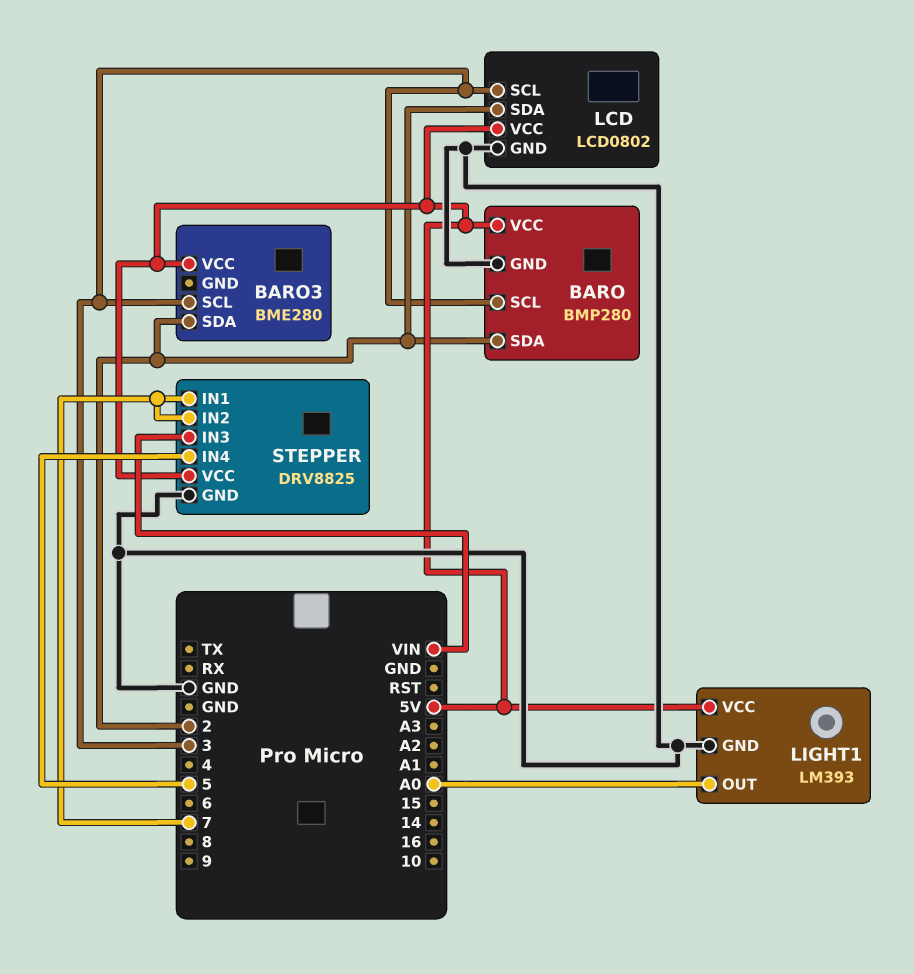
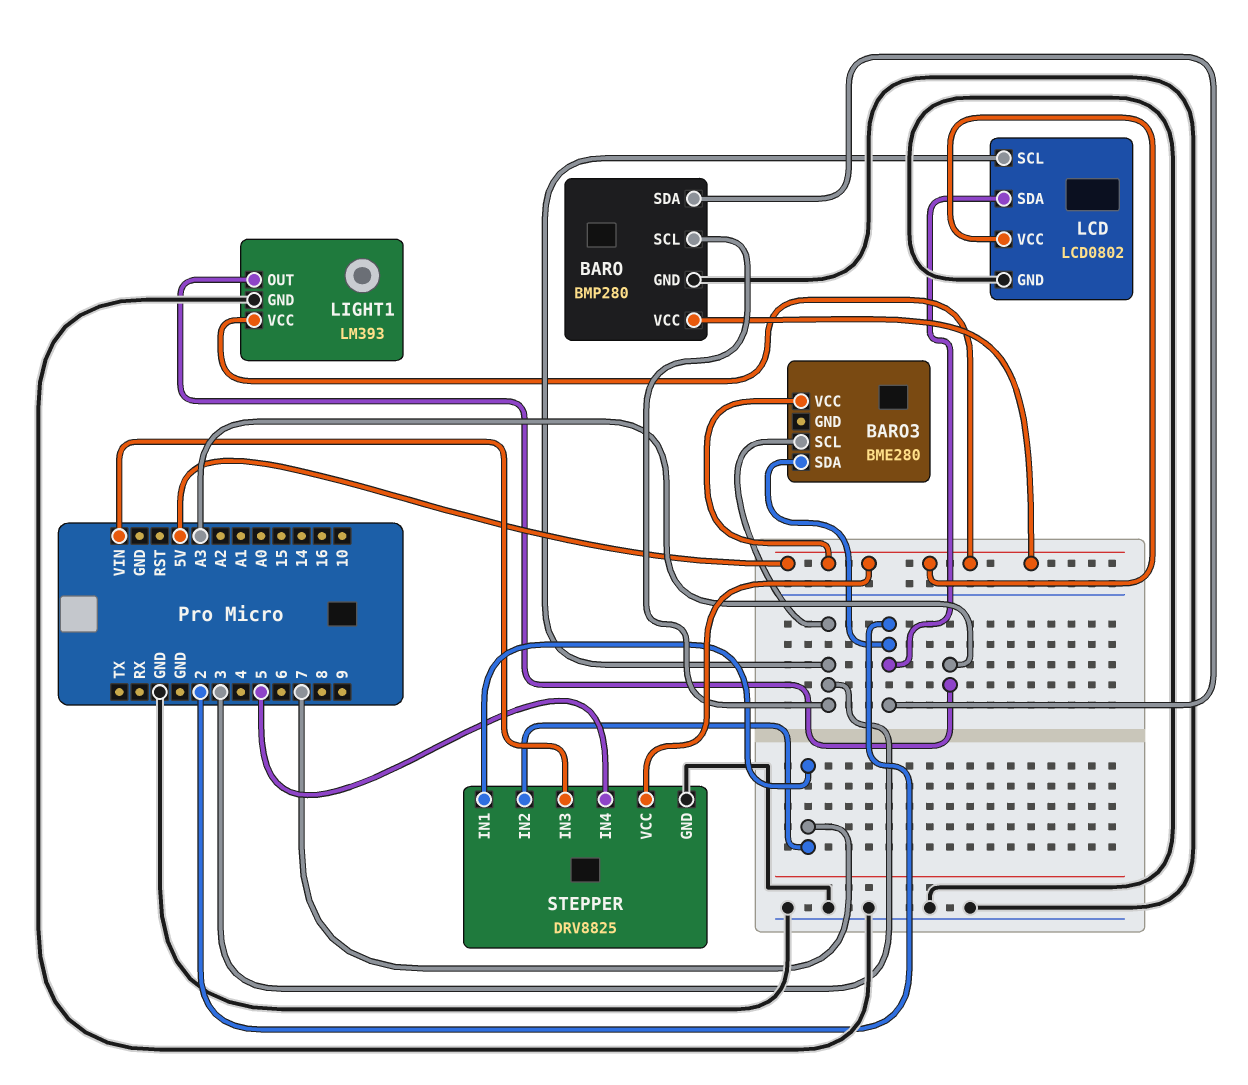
LIGHT1 pin OUT: A0 -> A3

